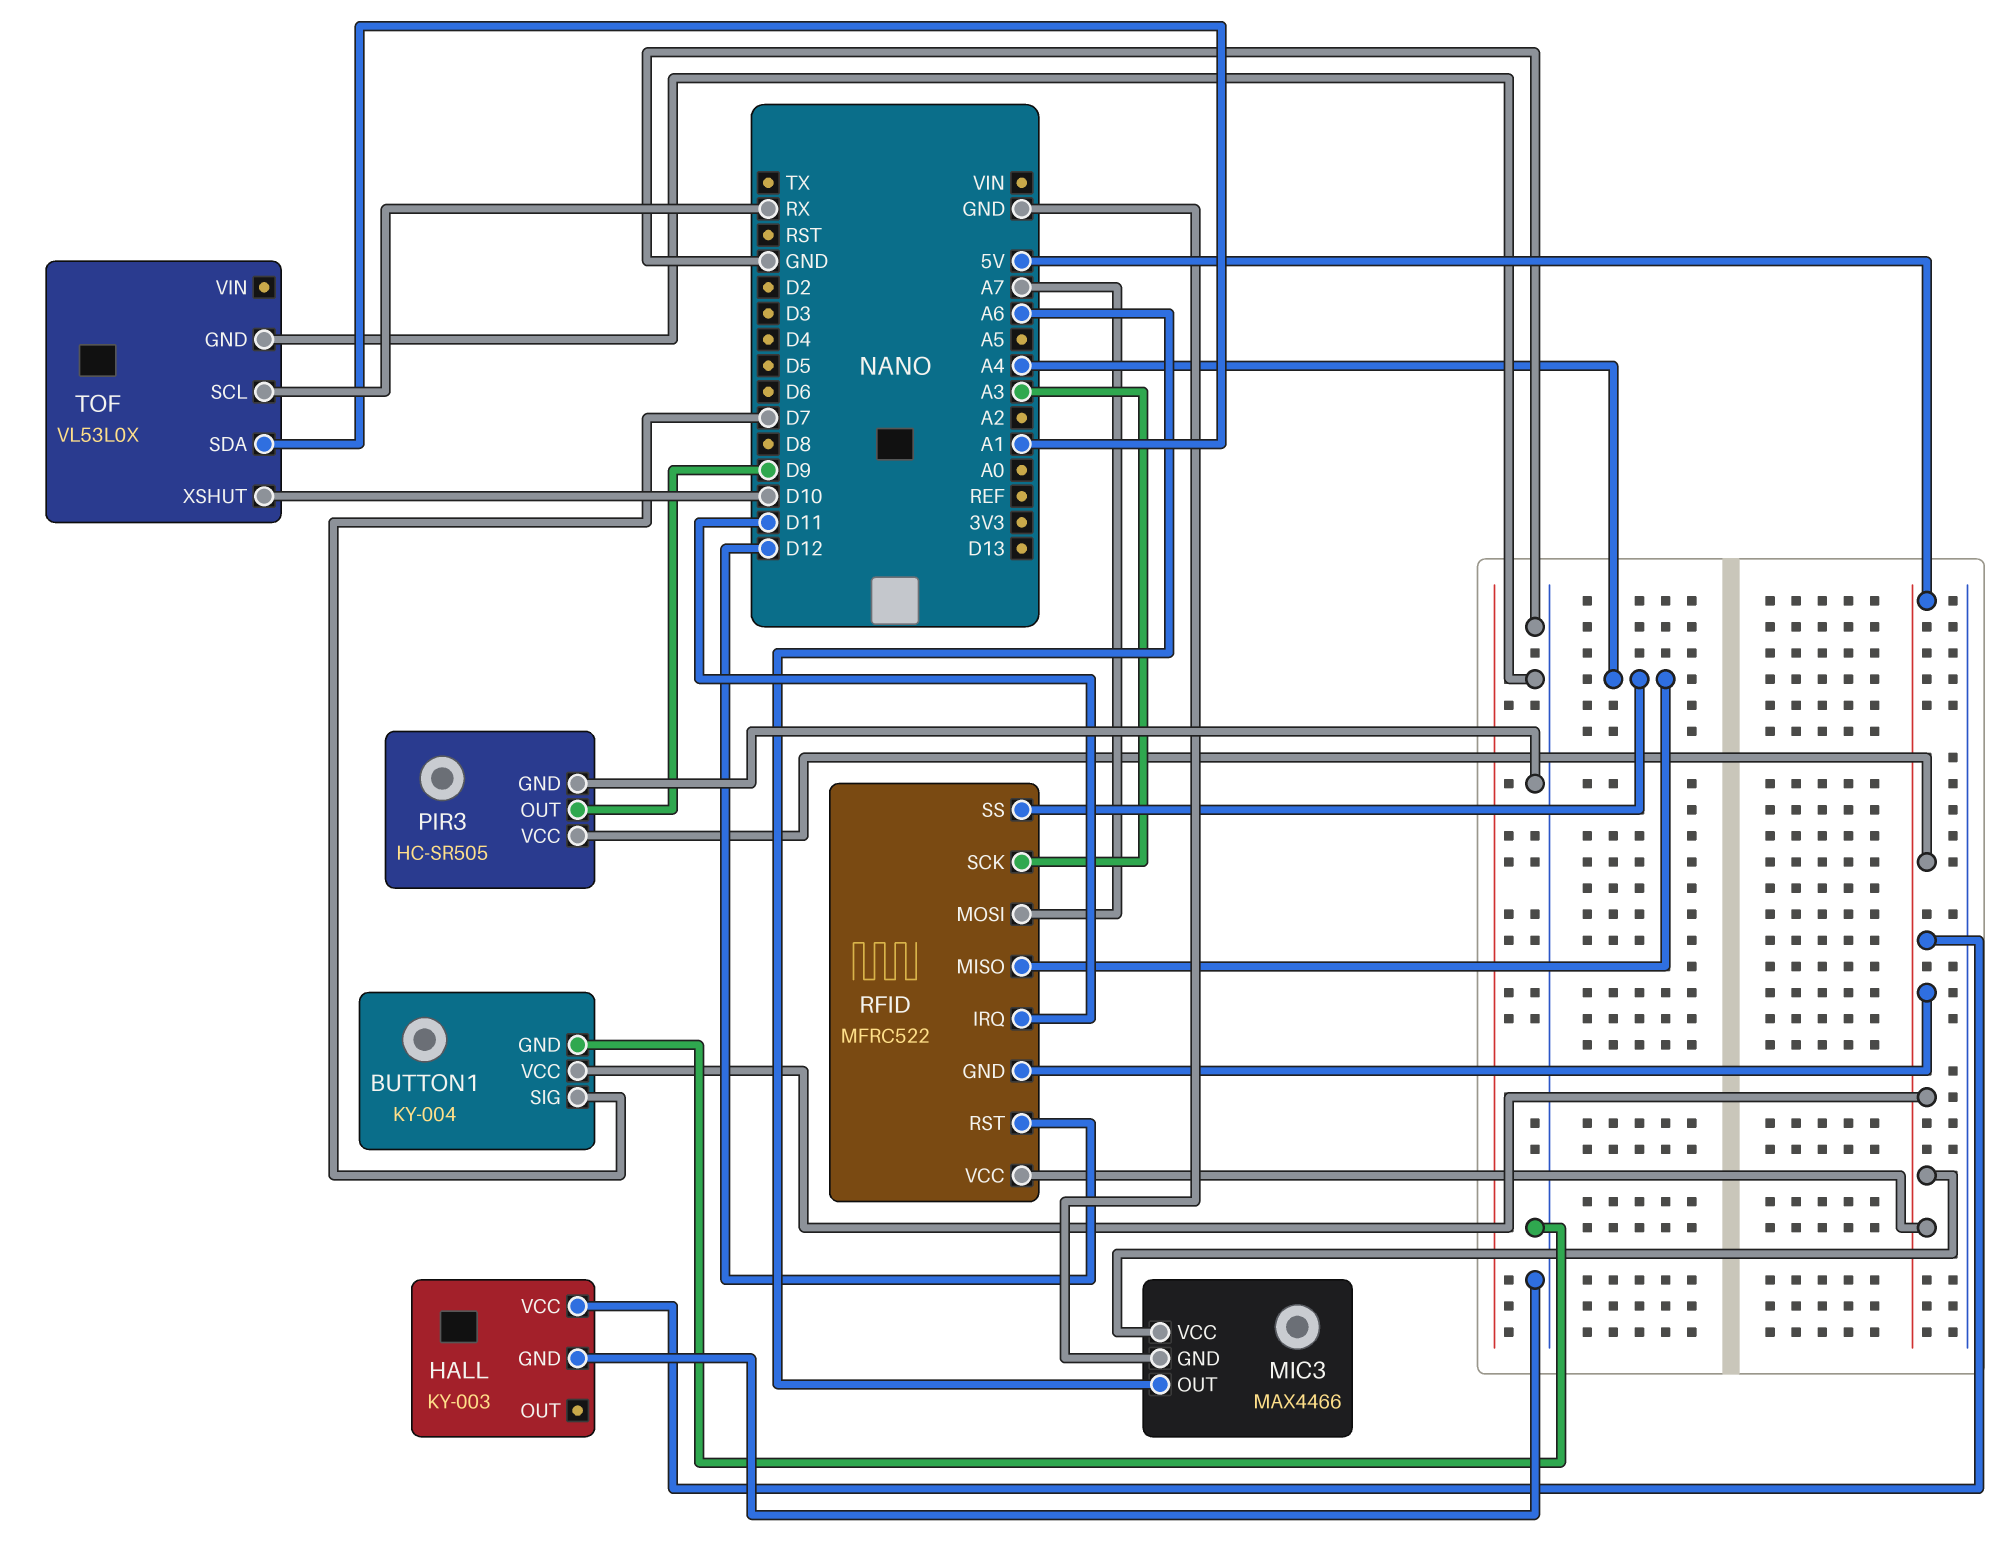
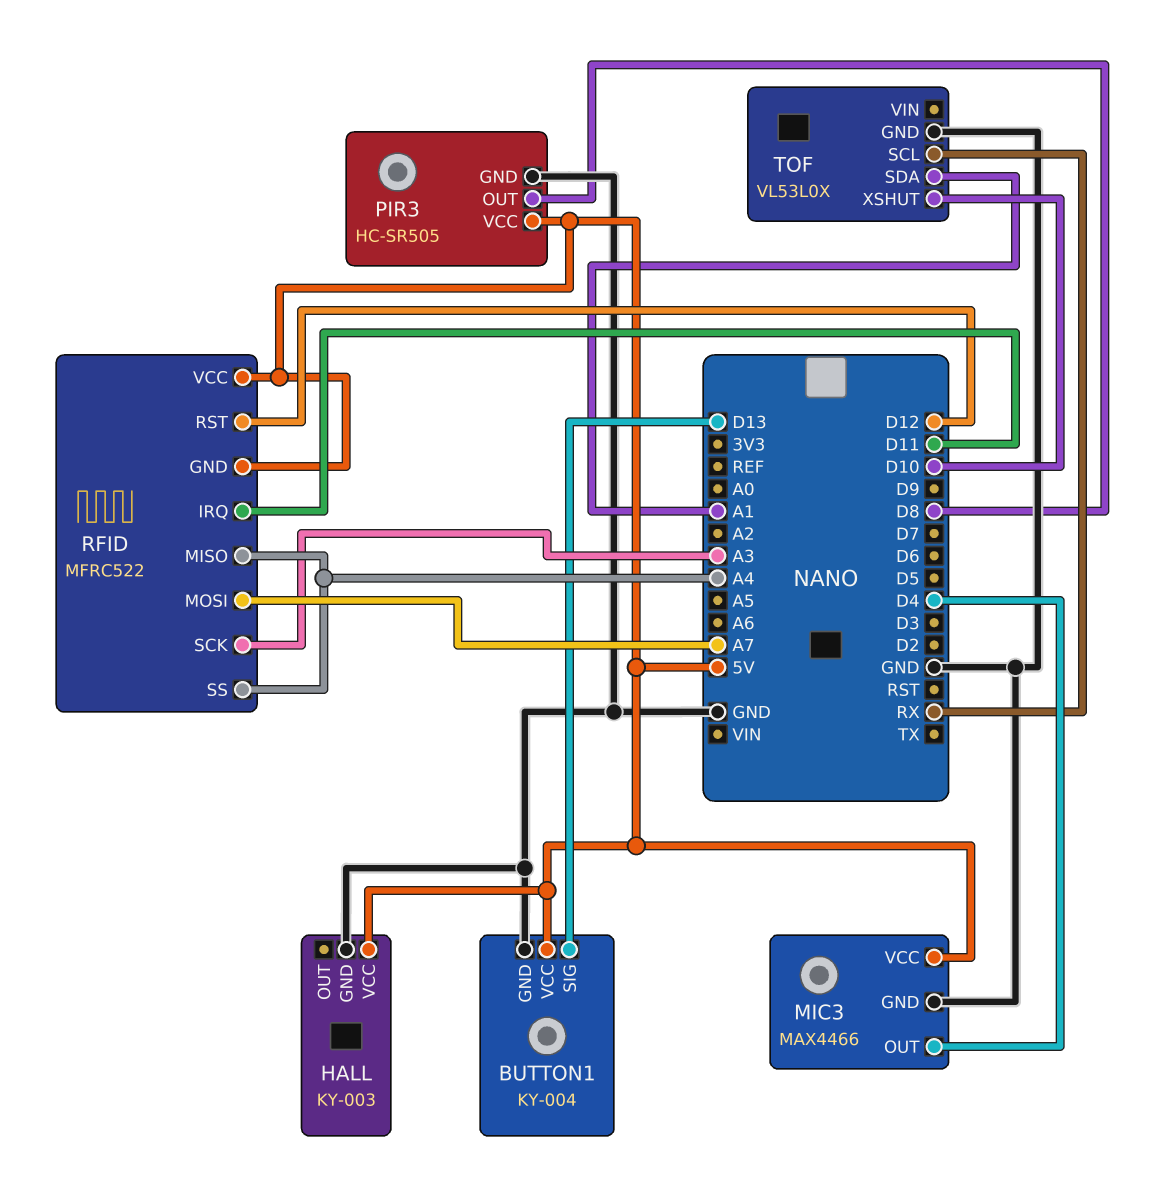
BUTTON1 pin SIG: D7 -> D13
MIC3 pin OUT: A6 -> D4
PIR3 pin OUT: D9 -> D8

